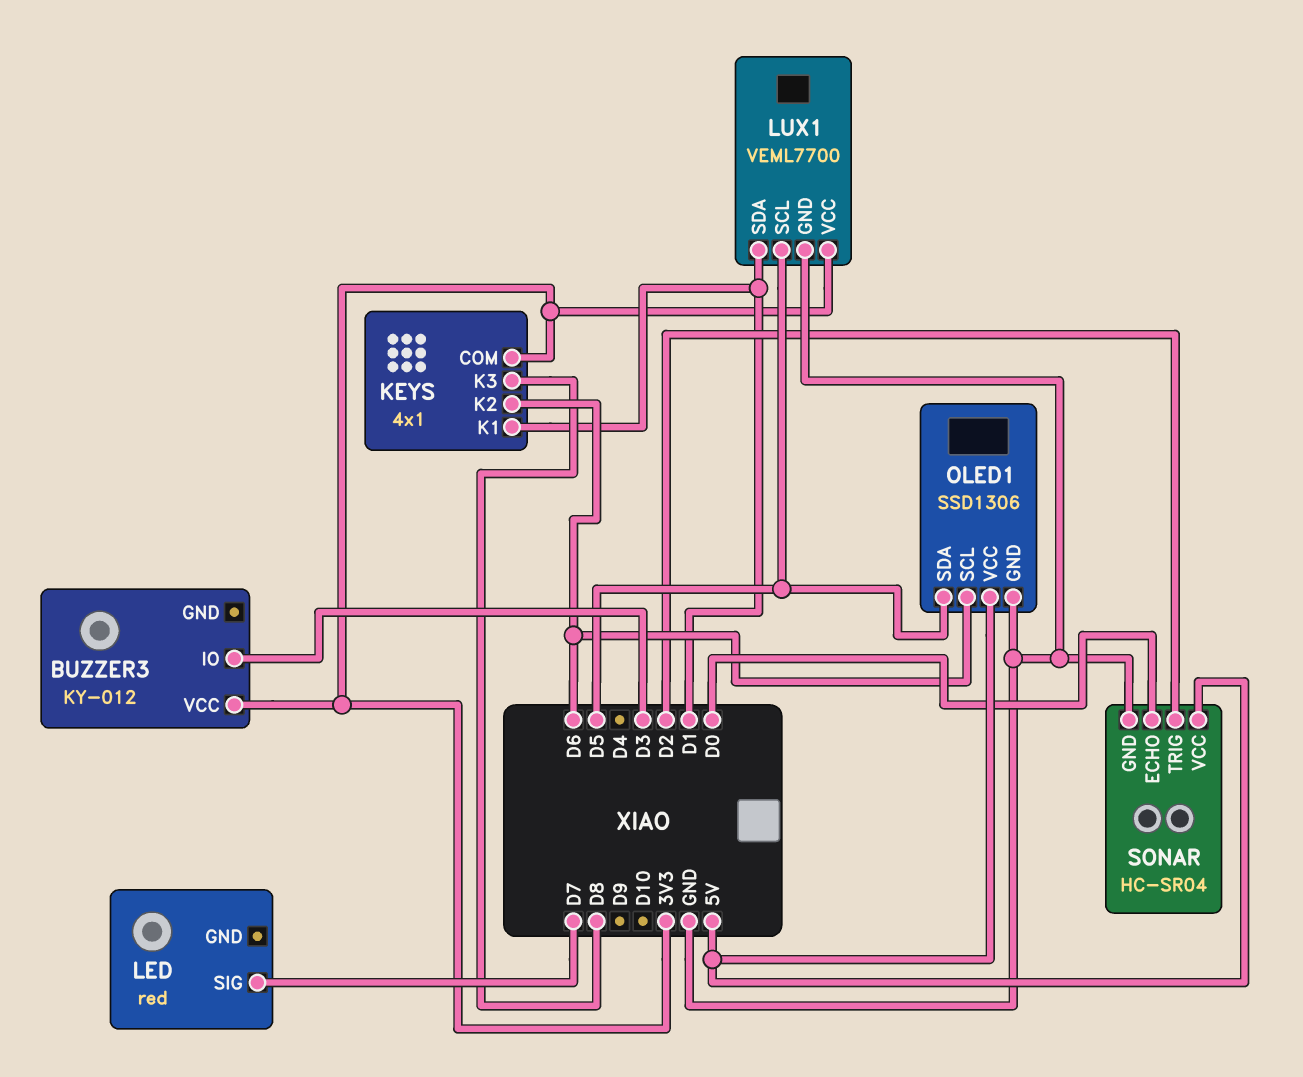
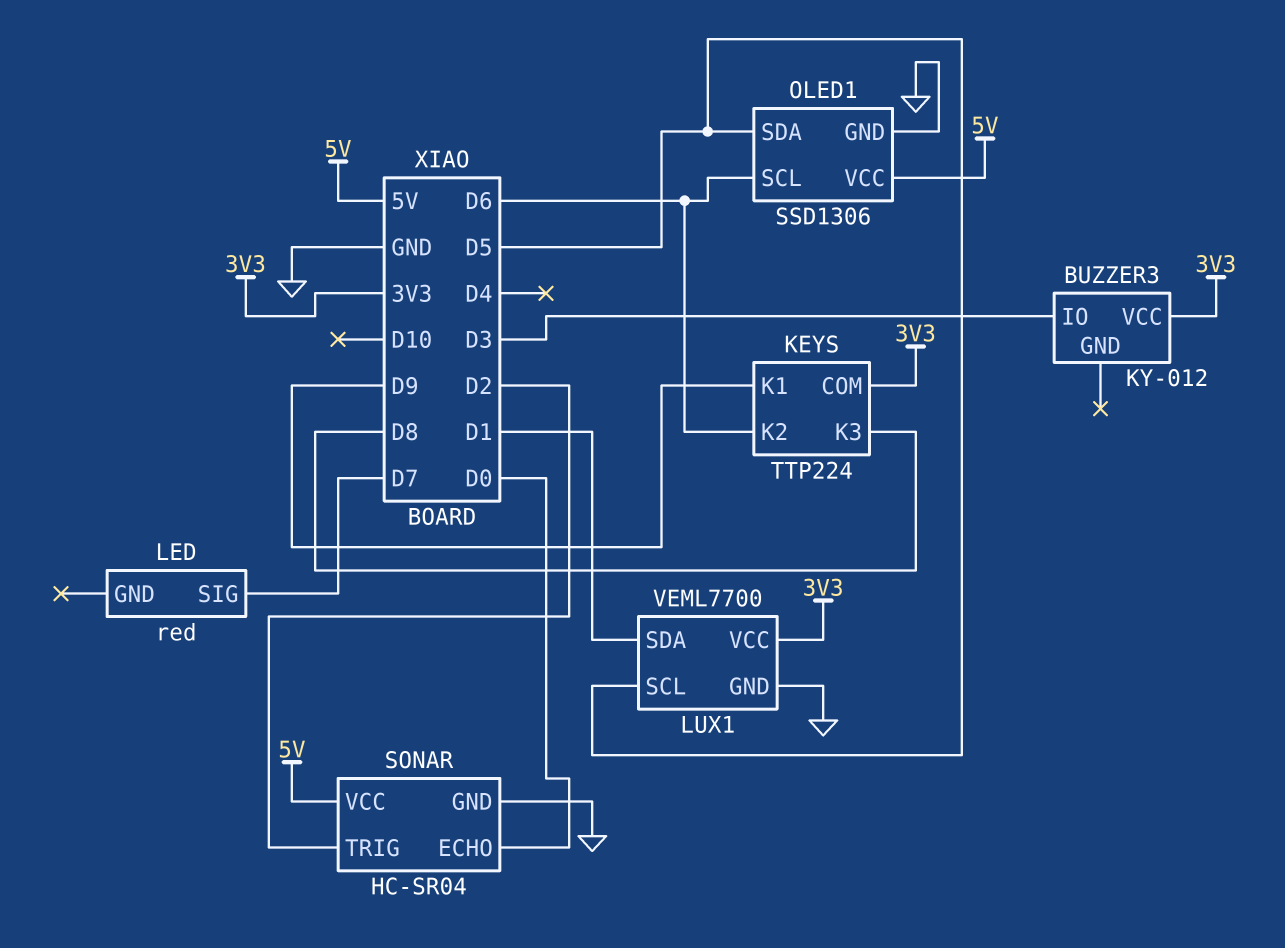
KEYS: 4x1 -> TTP224
KEYS pin K1: D1 -> D9

